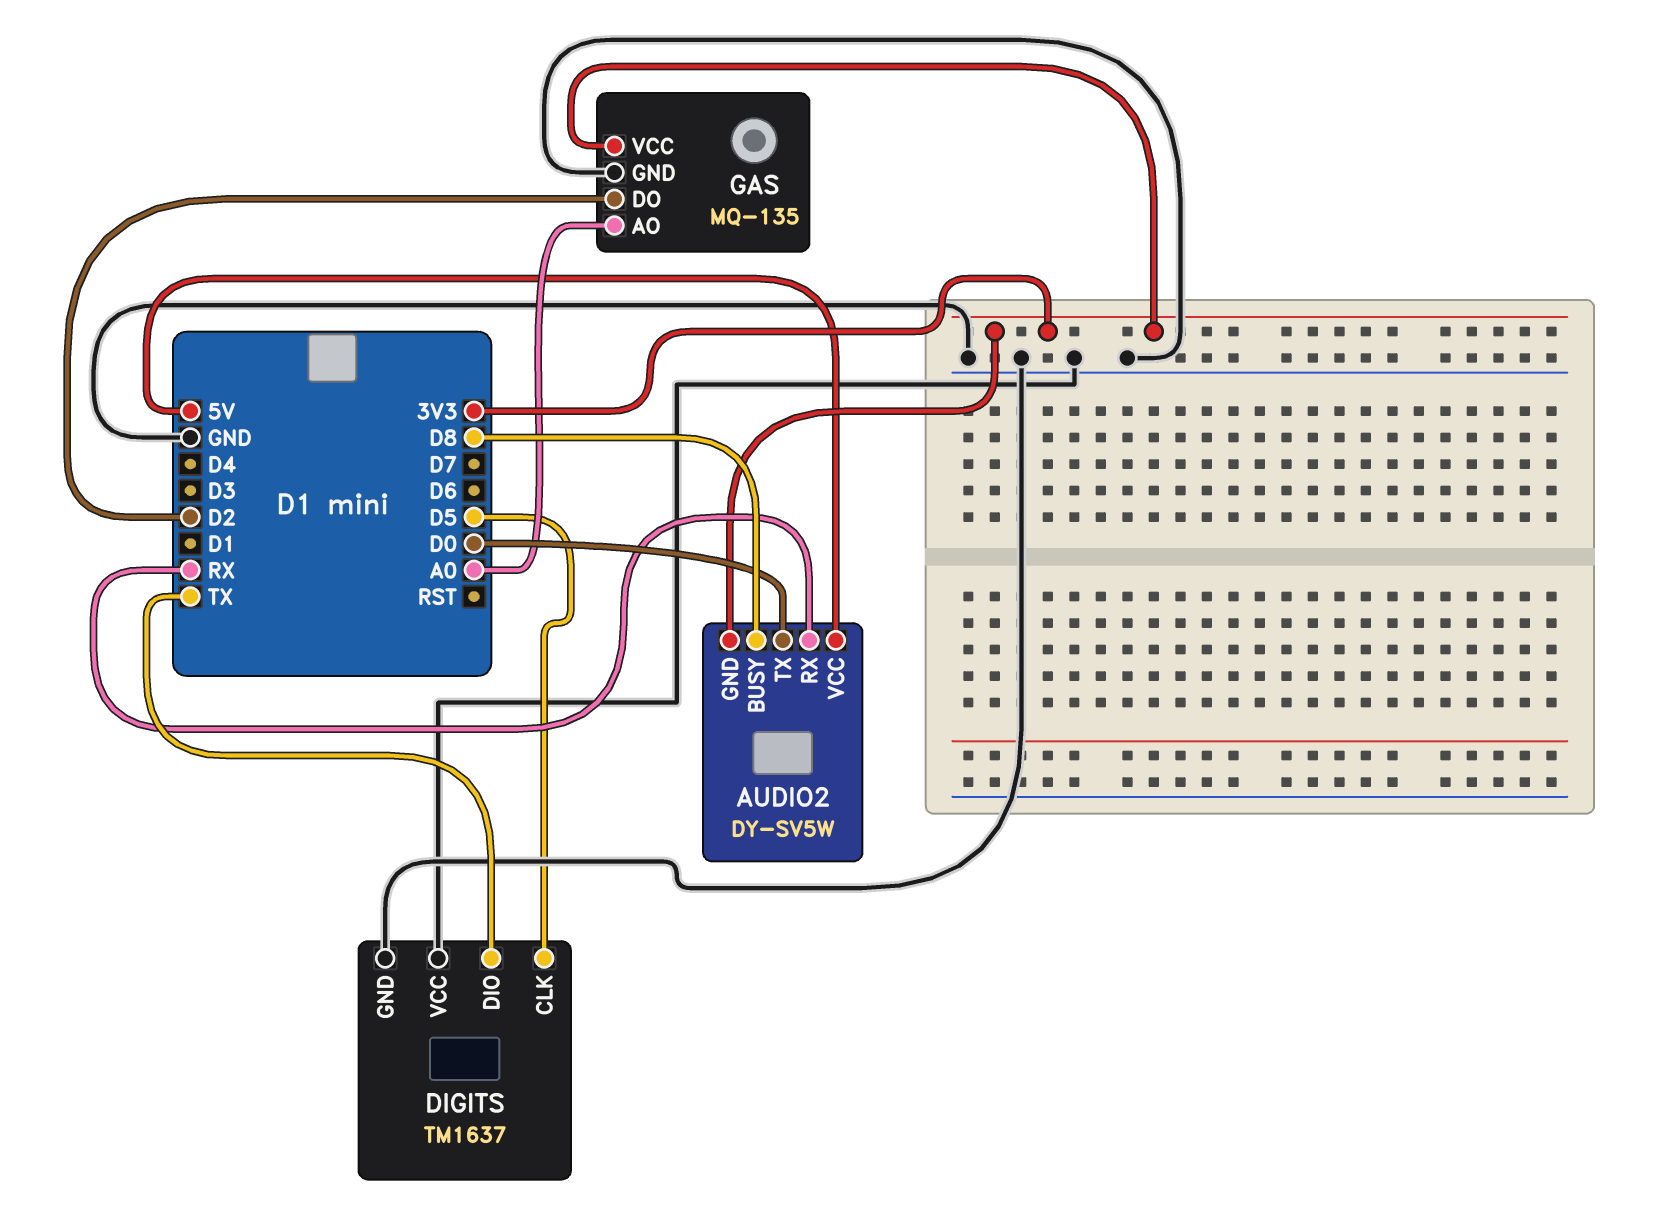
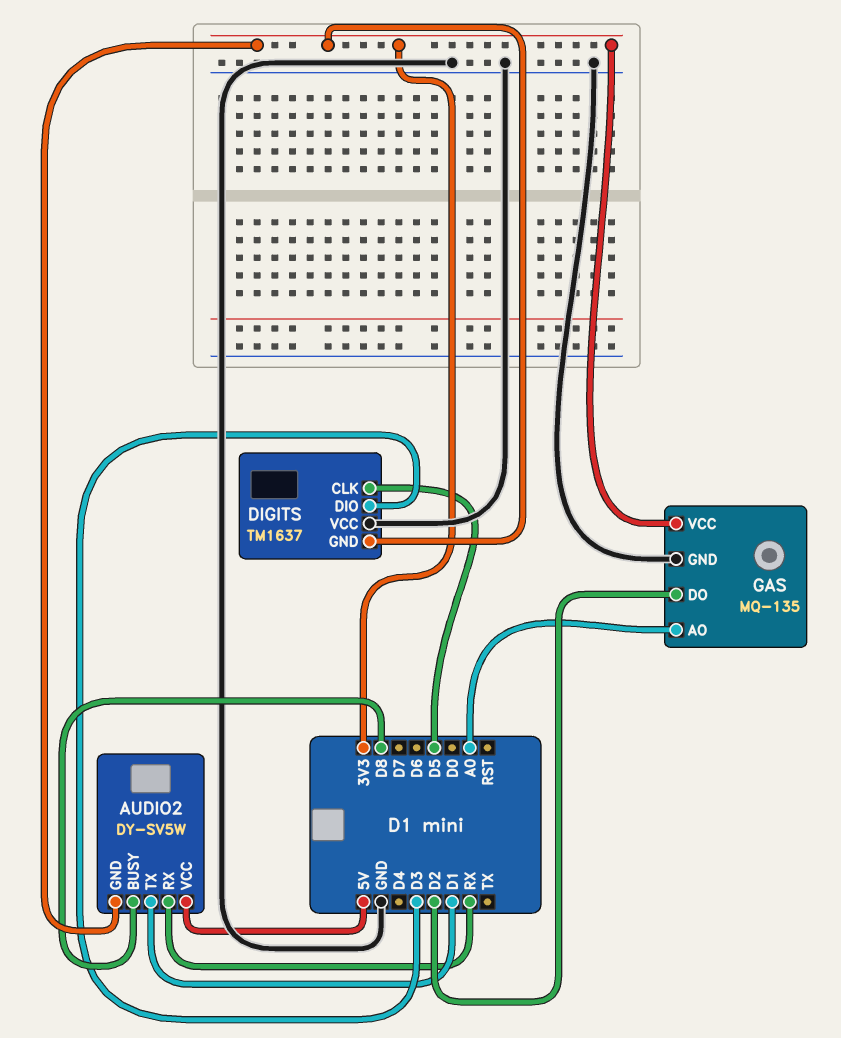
AUDIO2 pin TX: D0 -> D1
DIGITS pin DIO: TX -> D3
DIGITS pin GND: GND -> 3V3

